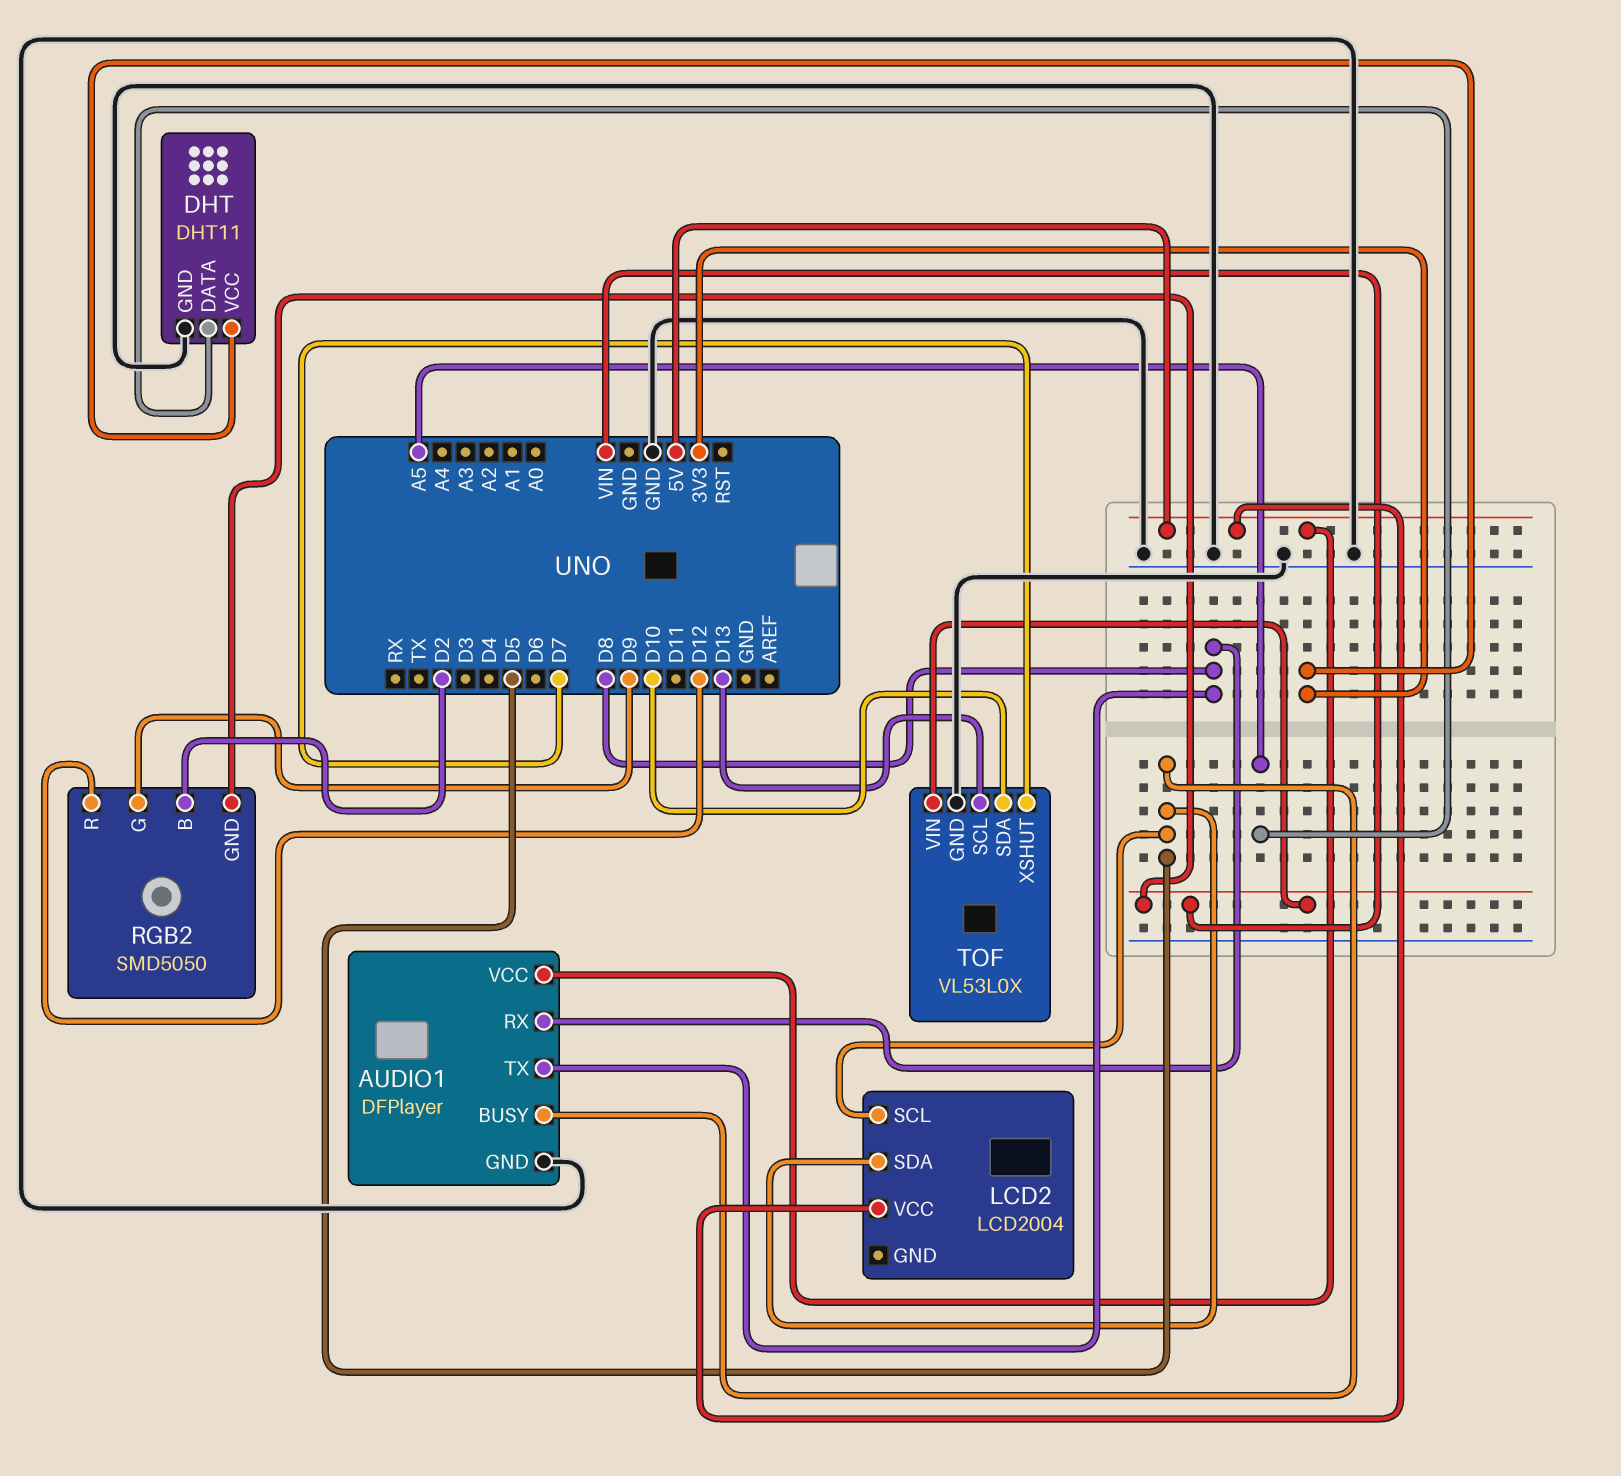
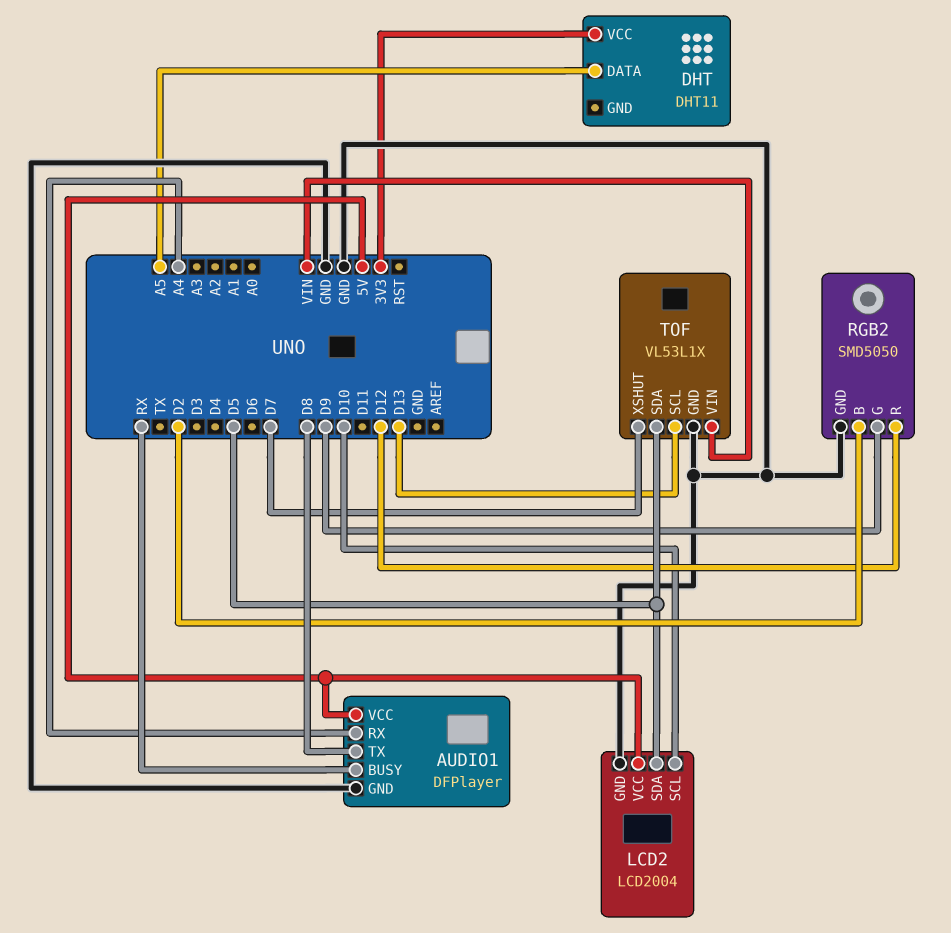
AUDIO1 pin BUSY: D5 -> RX
AUDIO1 pin RX: D8 -> A4
DHT pin GND: GND -> none
LCD2 pin GND: none -> GND
LCD2 pin SCL: D5 -> D10
RGB2 pin GND: VIN -> GND
TOF: VL53L0X -> VL53L1X
TOF pin SDA: D10 -> D5

